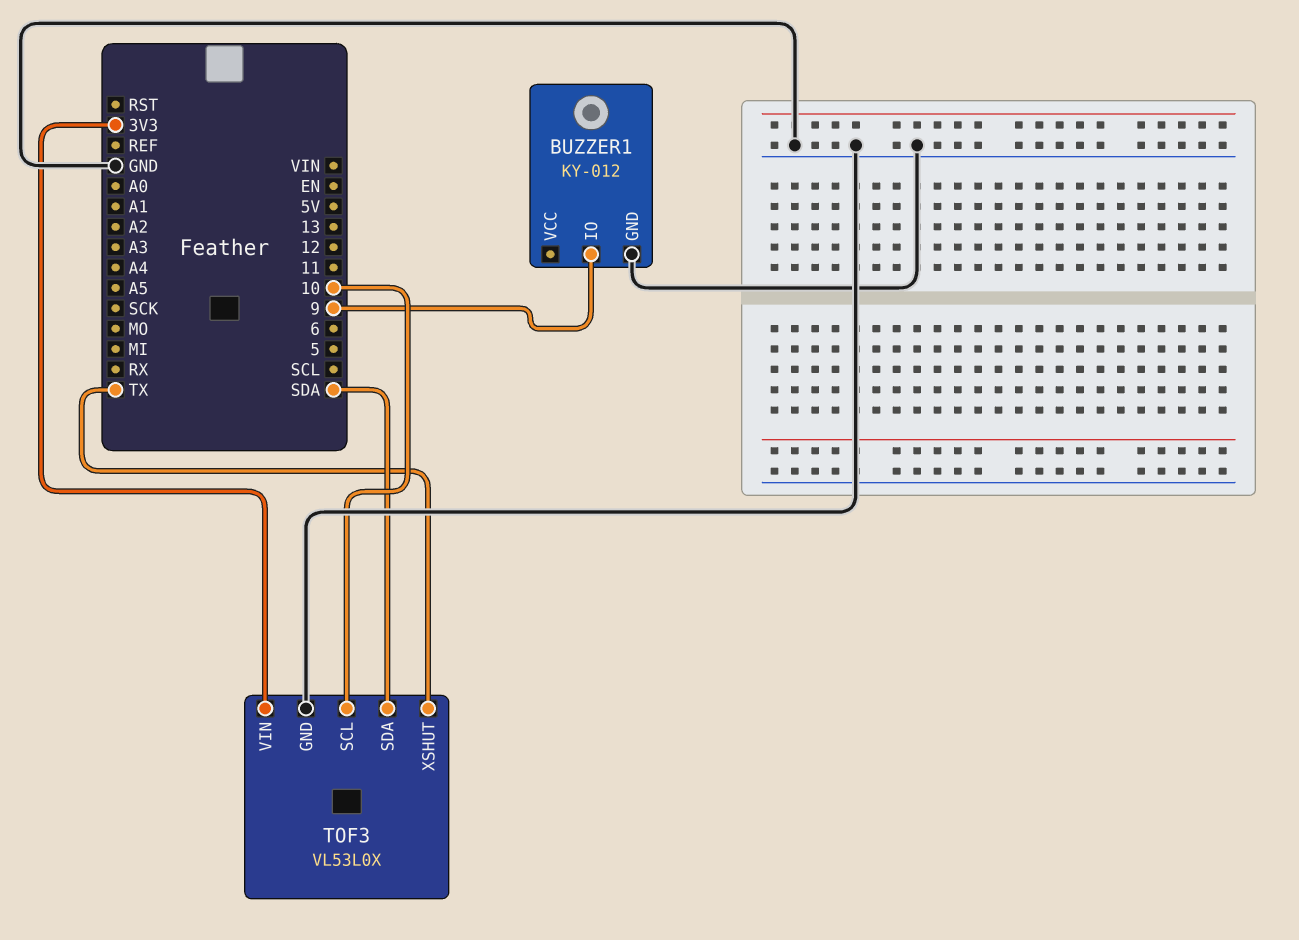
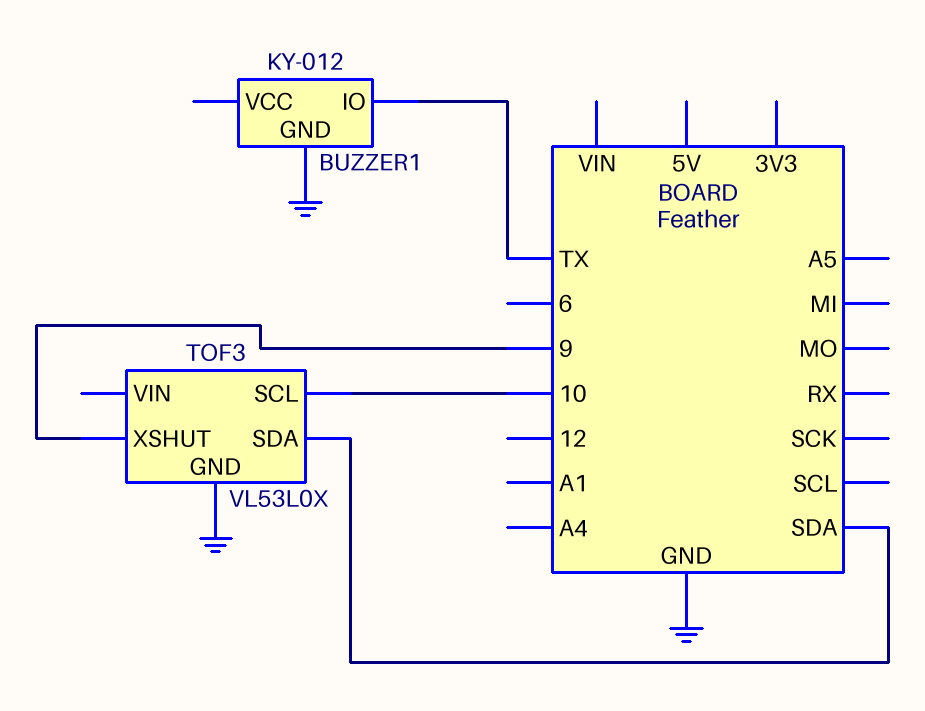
BUZZER1 pin IO: 9 -> TX
TOF3 pin VIN: 3V3 -> none
TOF3 pin XSHUT: TX -> 9

